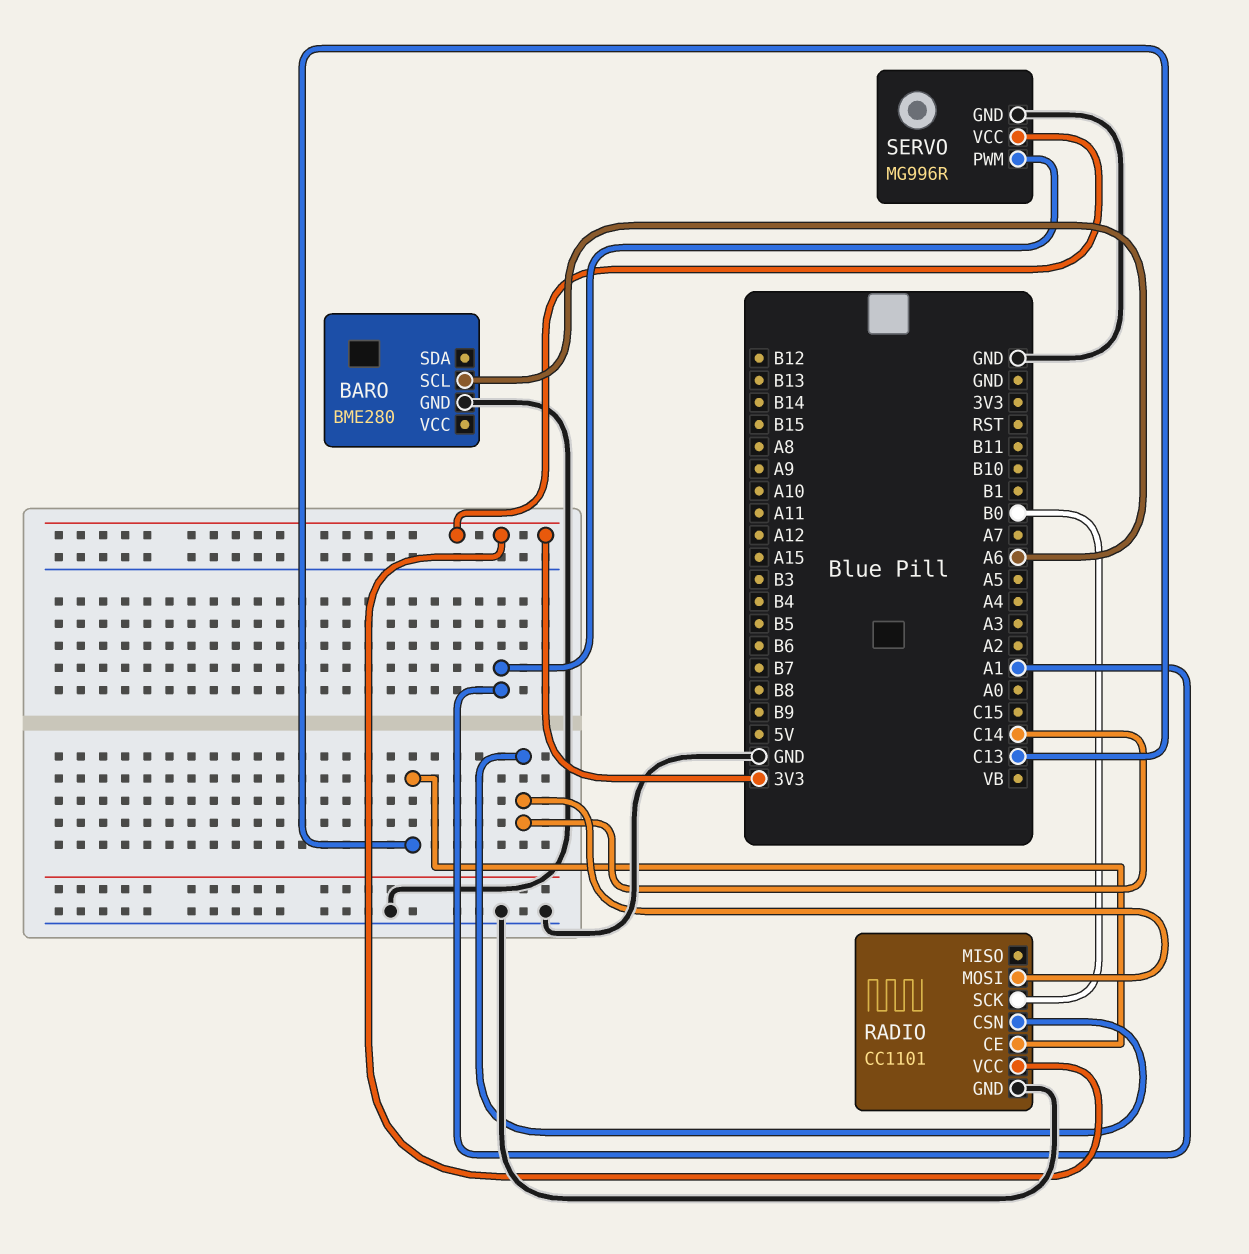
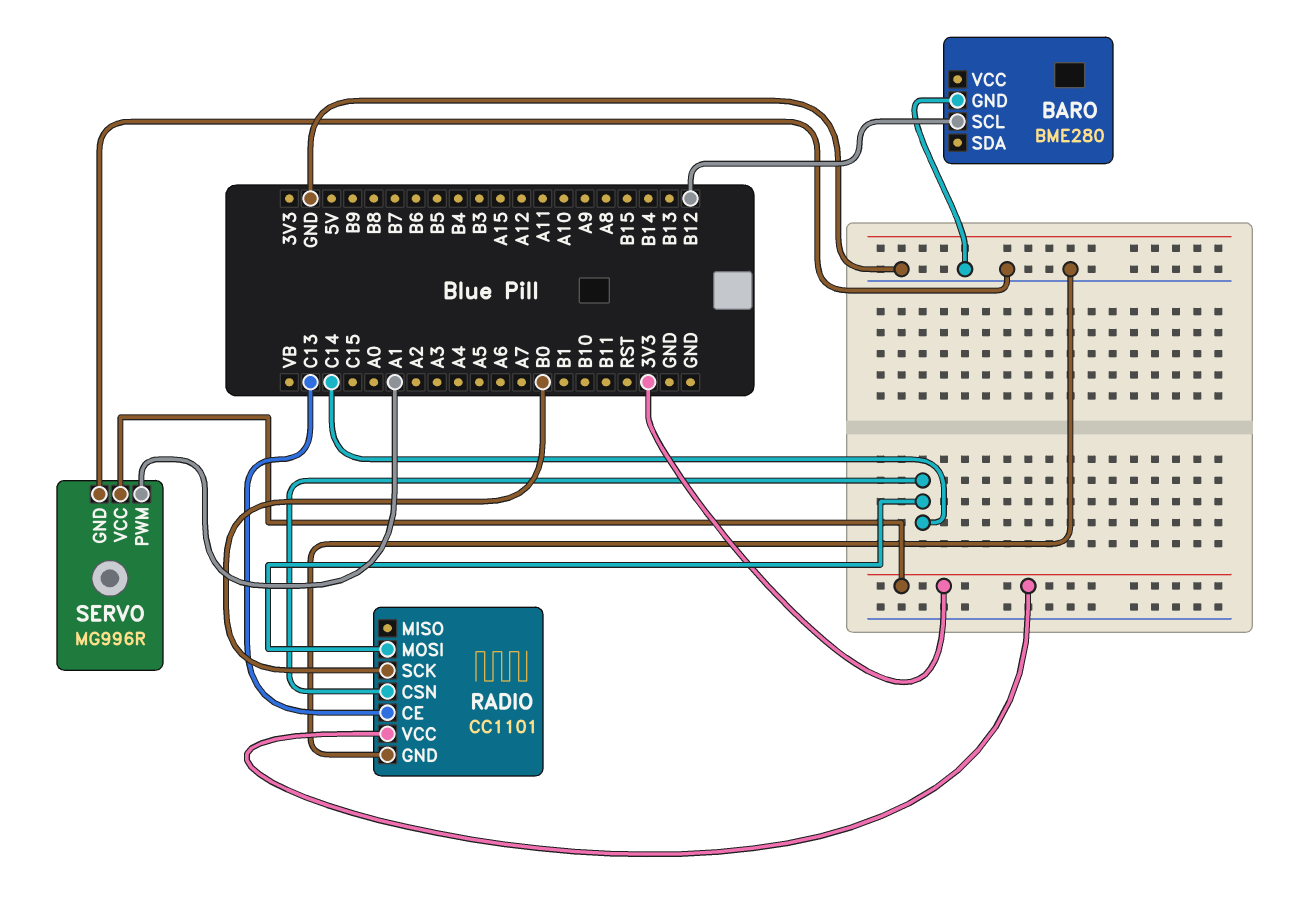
BARO pin SCL: A6 -> B12

